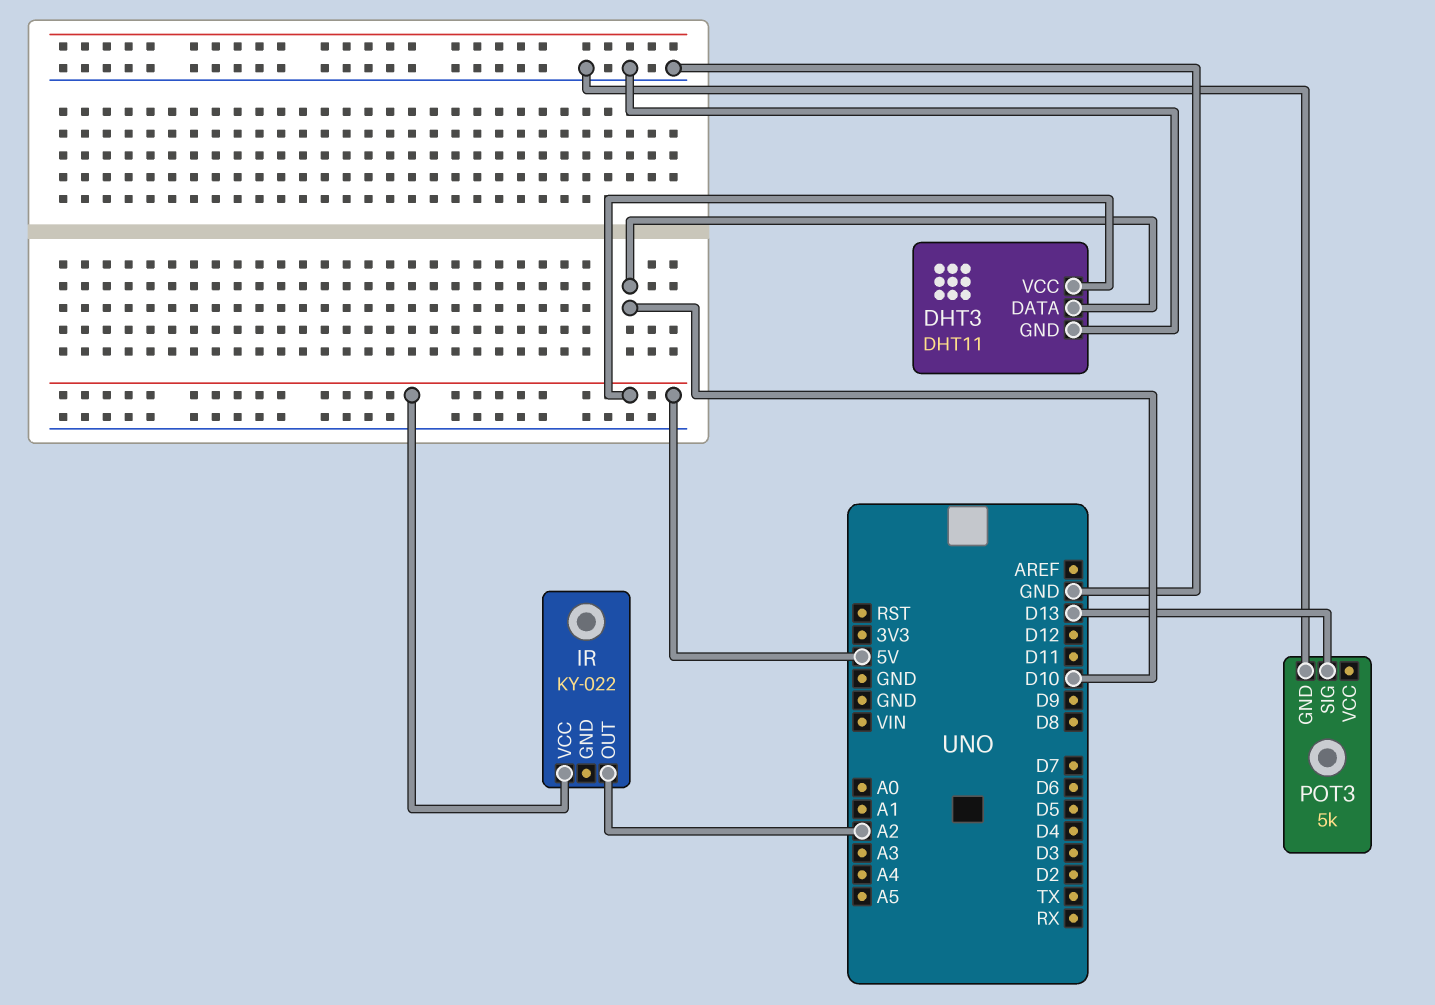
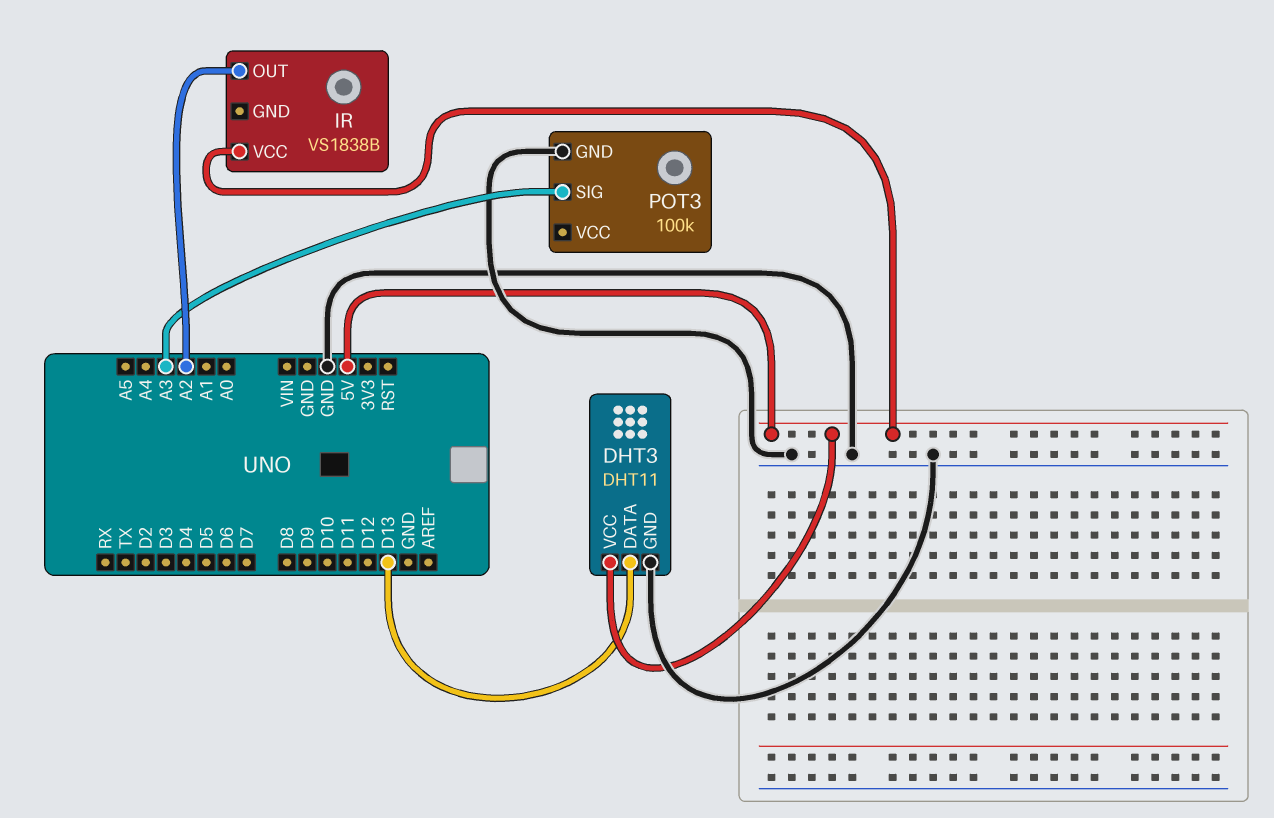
DHT3 pin DATA: D10 -> D13
IR: KY-022 -> VS1838B
POT3: 5k -> 100k
POT3 pin SIG: D13 -> A3

